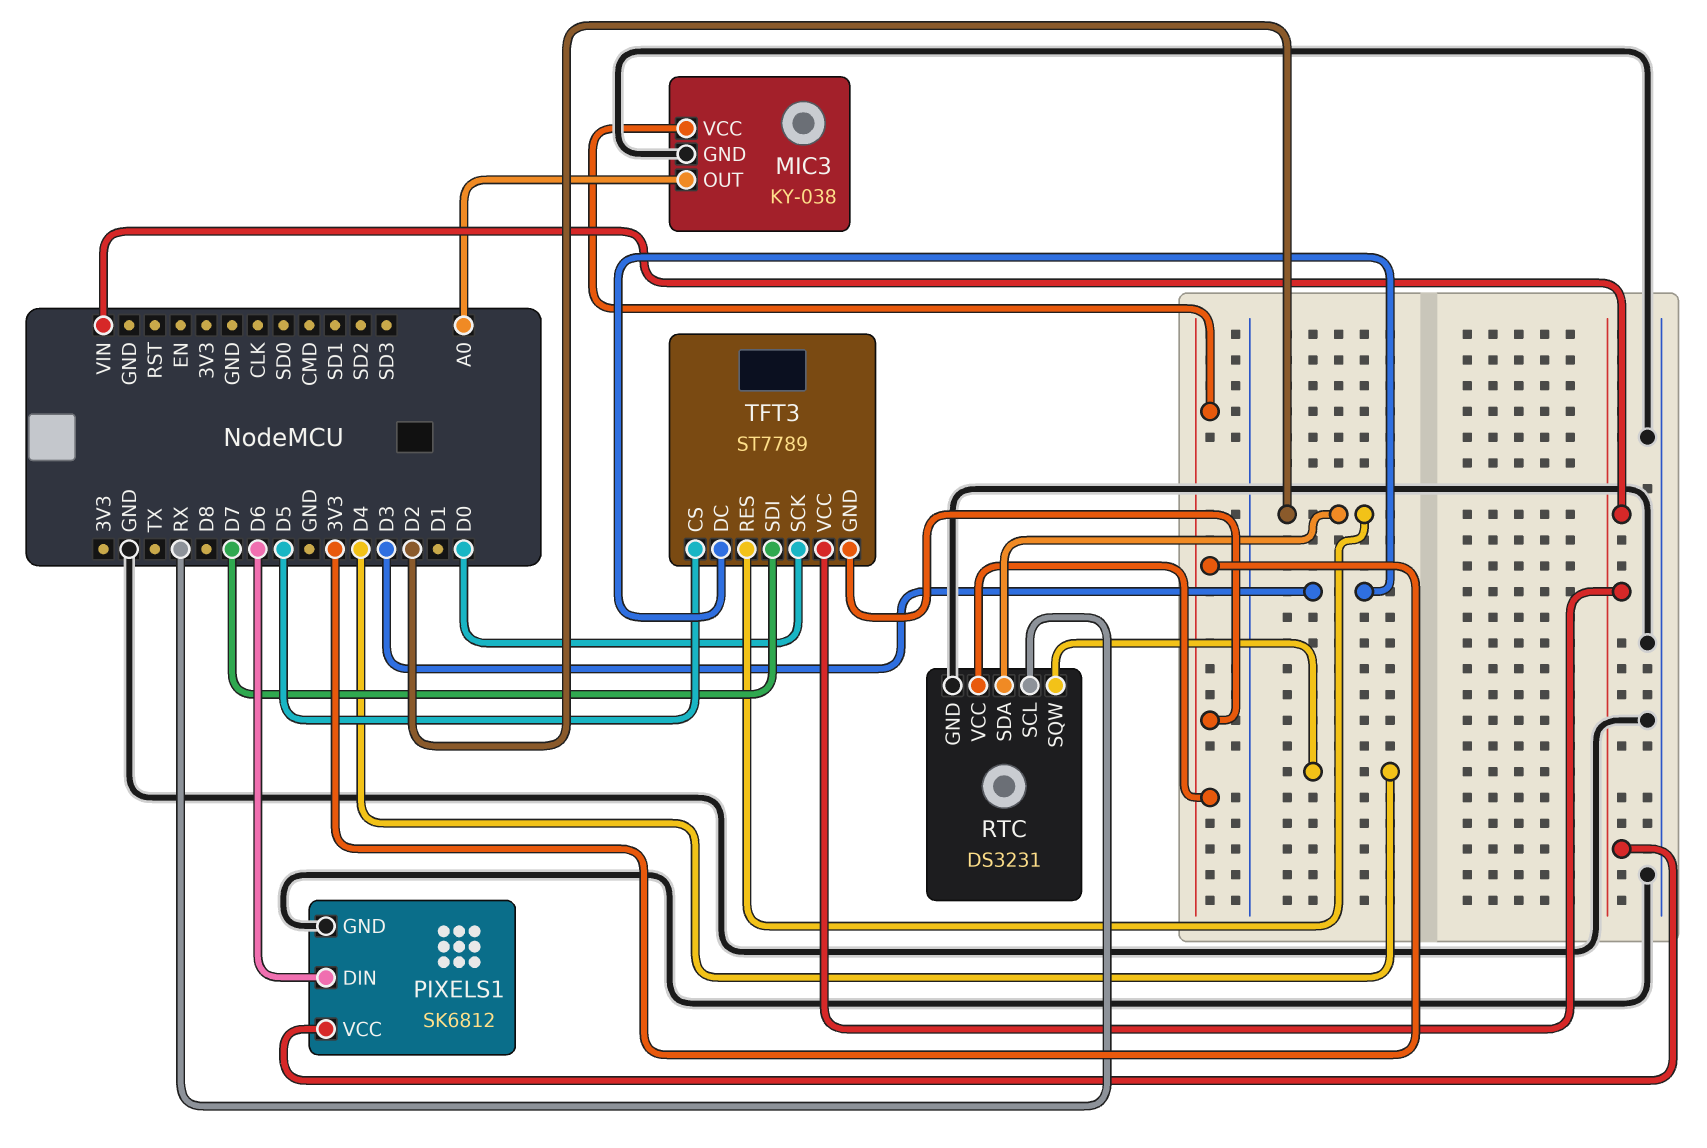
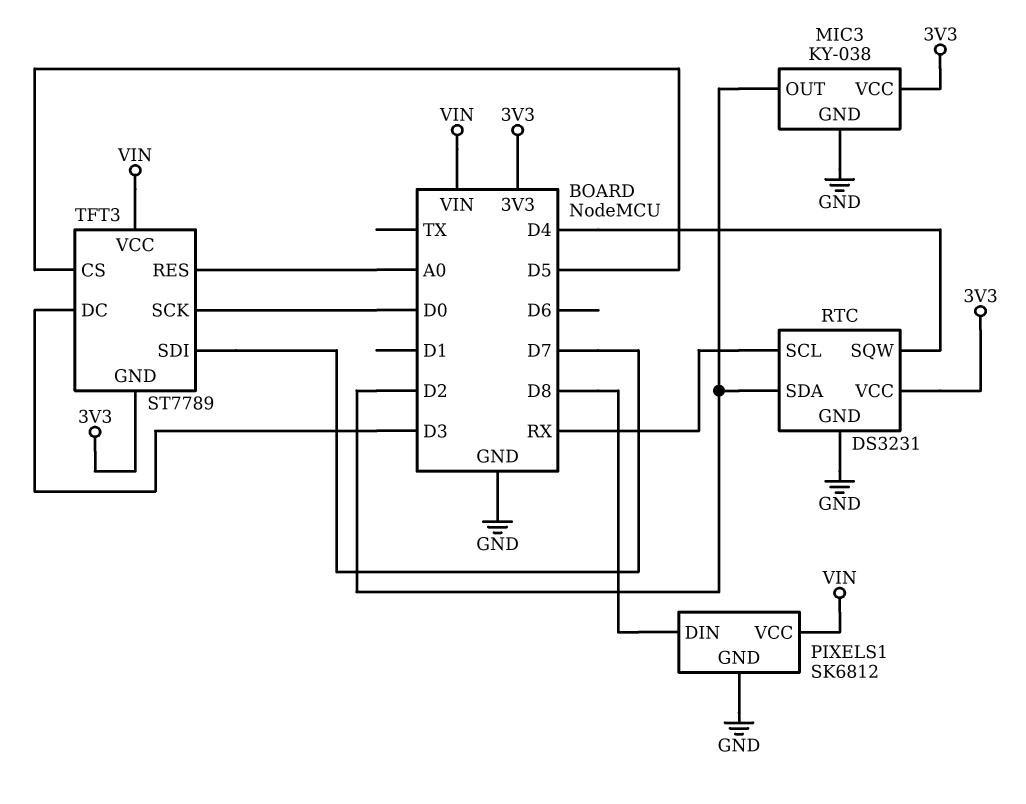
MIC3 pin OUT: A0 -> D2
PIXELS1 pin DIN: D6 -> D8
TFT3 pin RES: D2 -> A0

